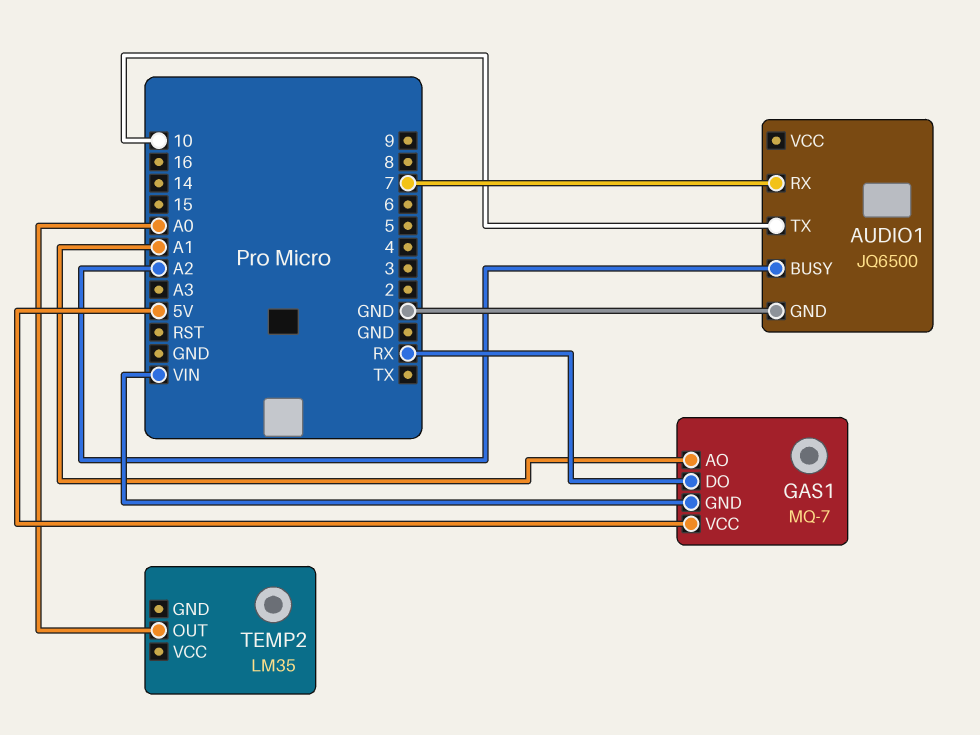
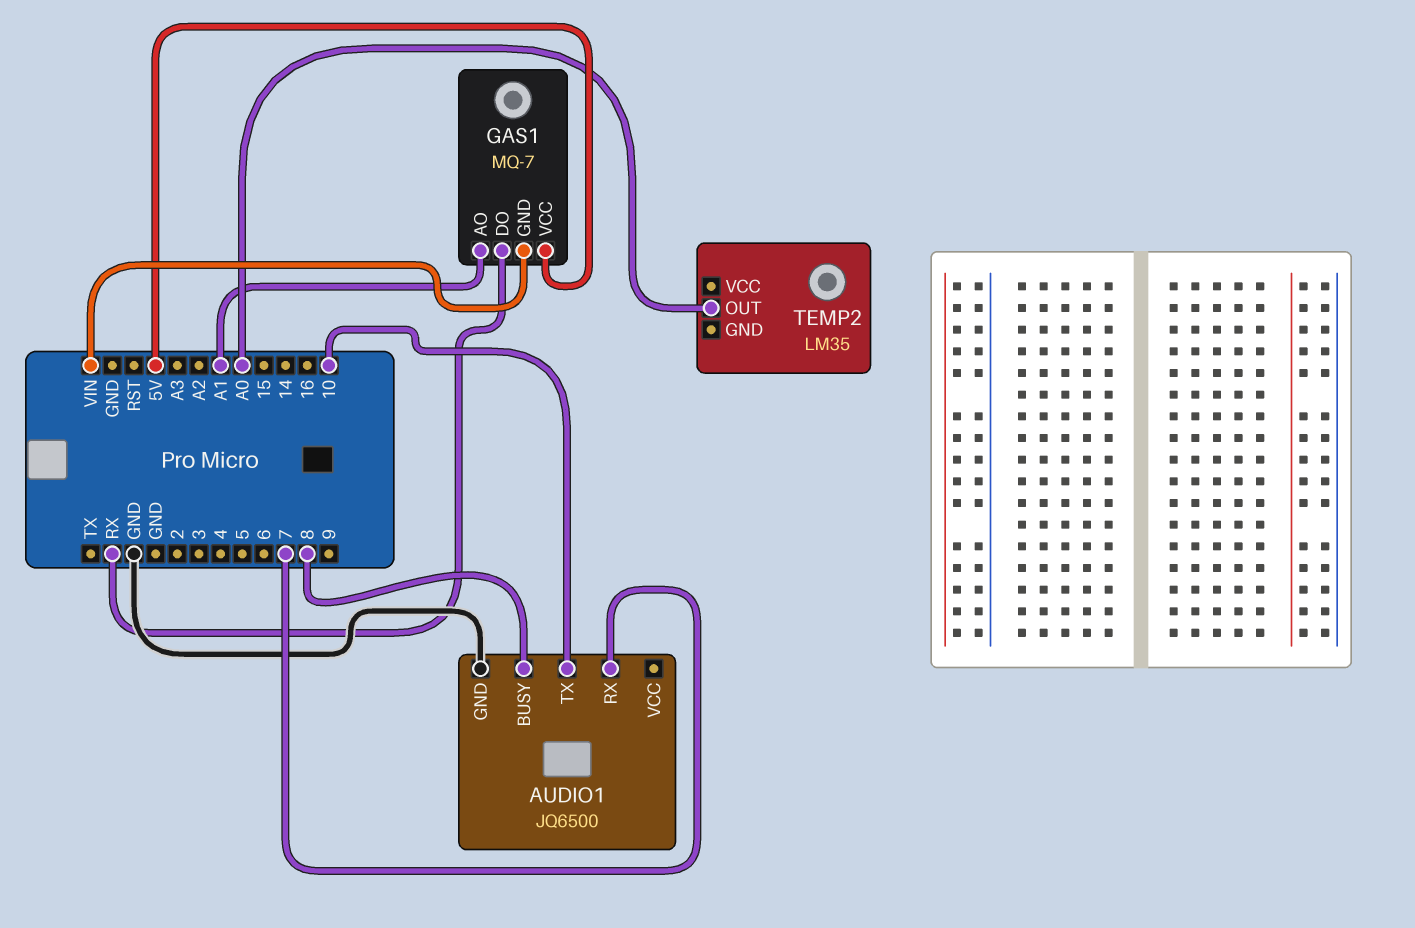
AUDIO1 pin BUSY: A2 -> 8

